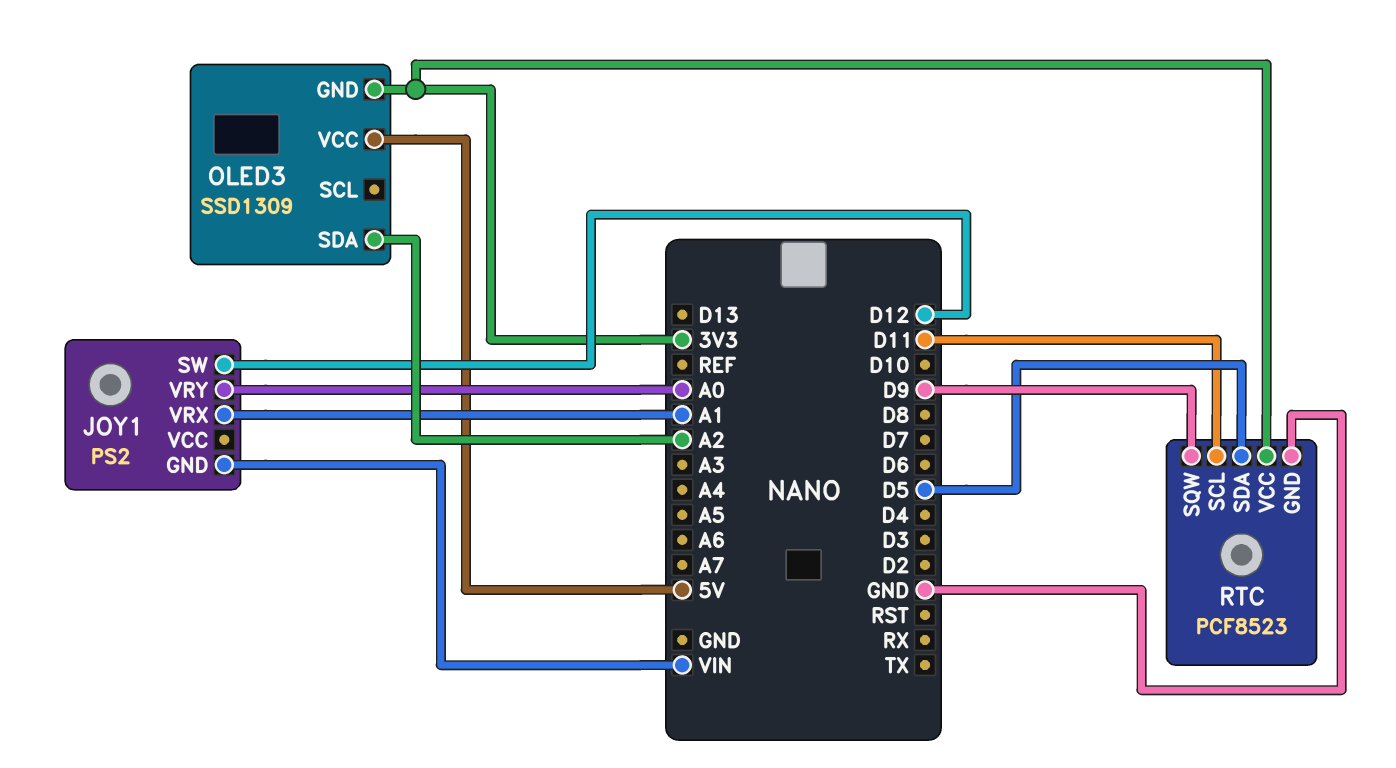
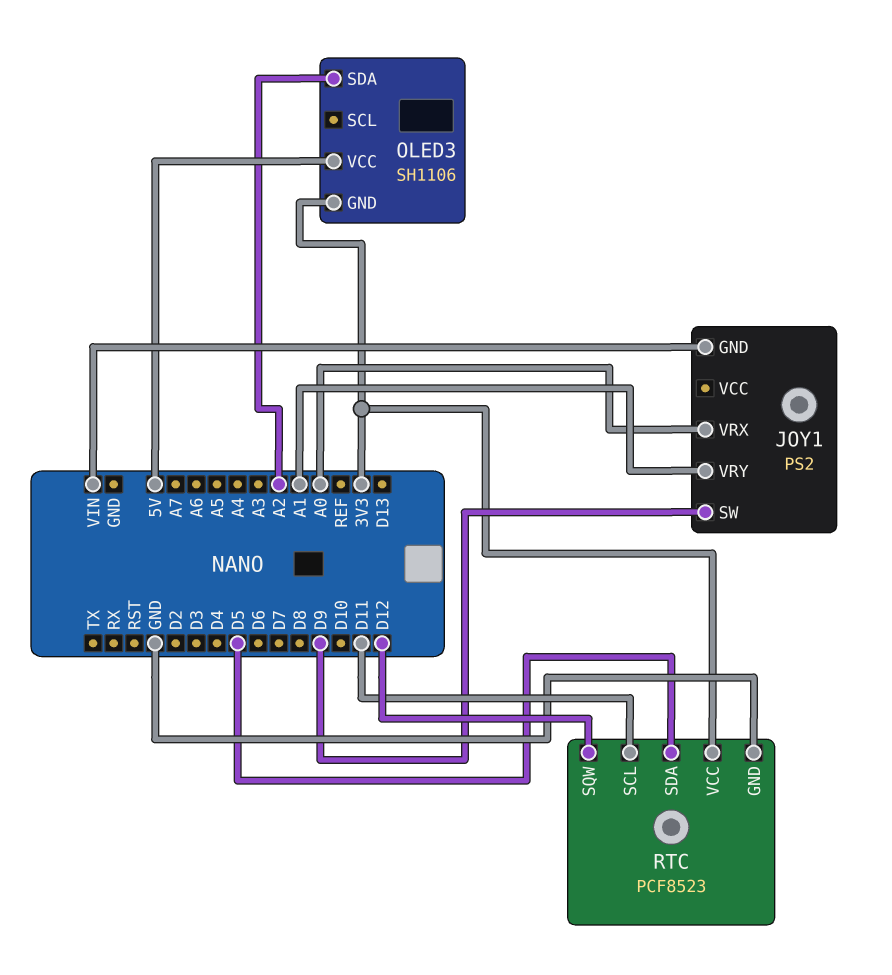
JOY1 pin SW: D12 -> D9
JOY1 pin VRX: A1 -> A0
JOY1 pin VRY: A0 -> A1
OLED3: SSD1309 -> SH1106
RTC pin SQW: D9 -> D12

